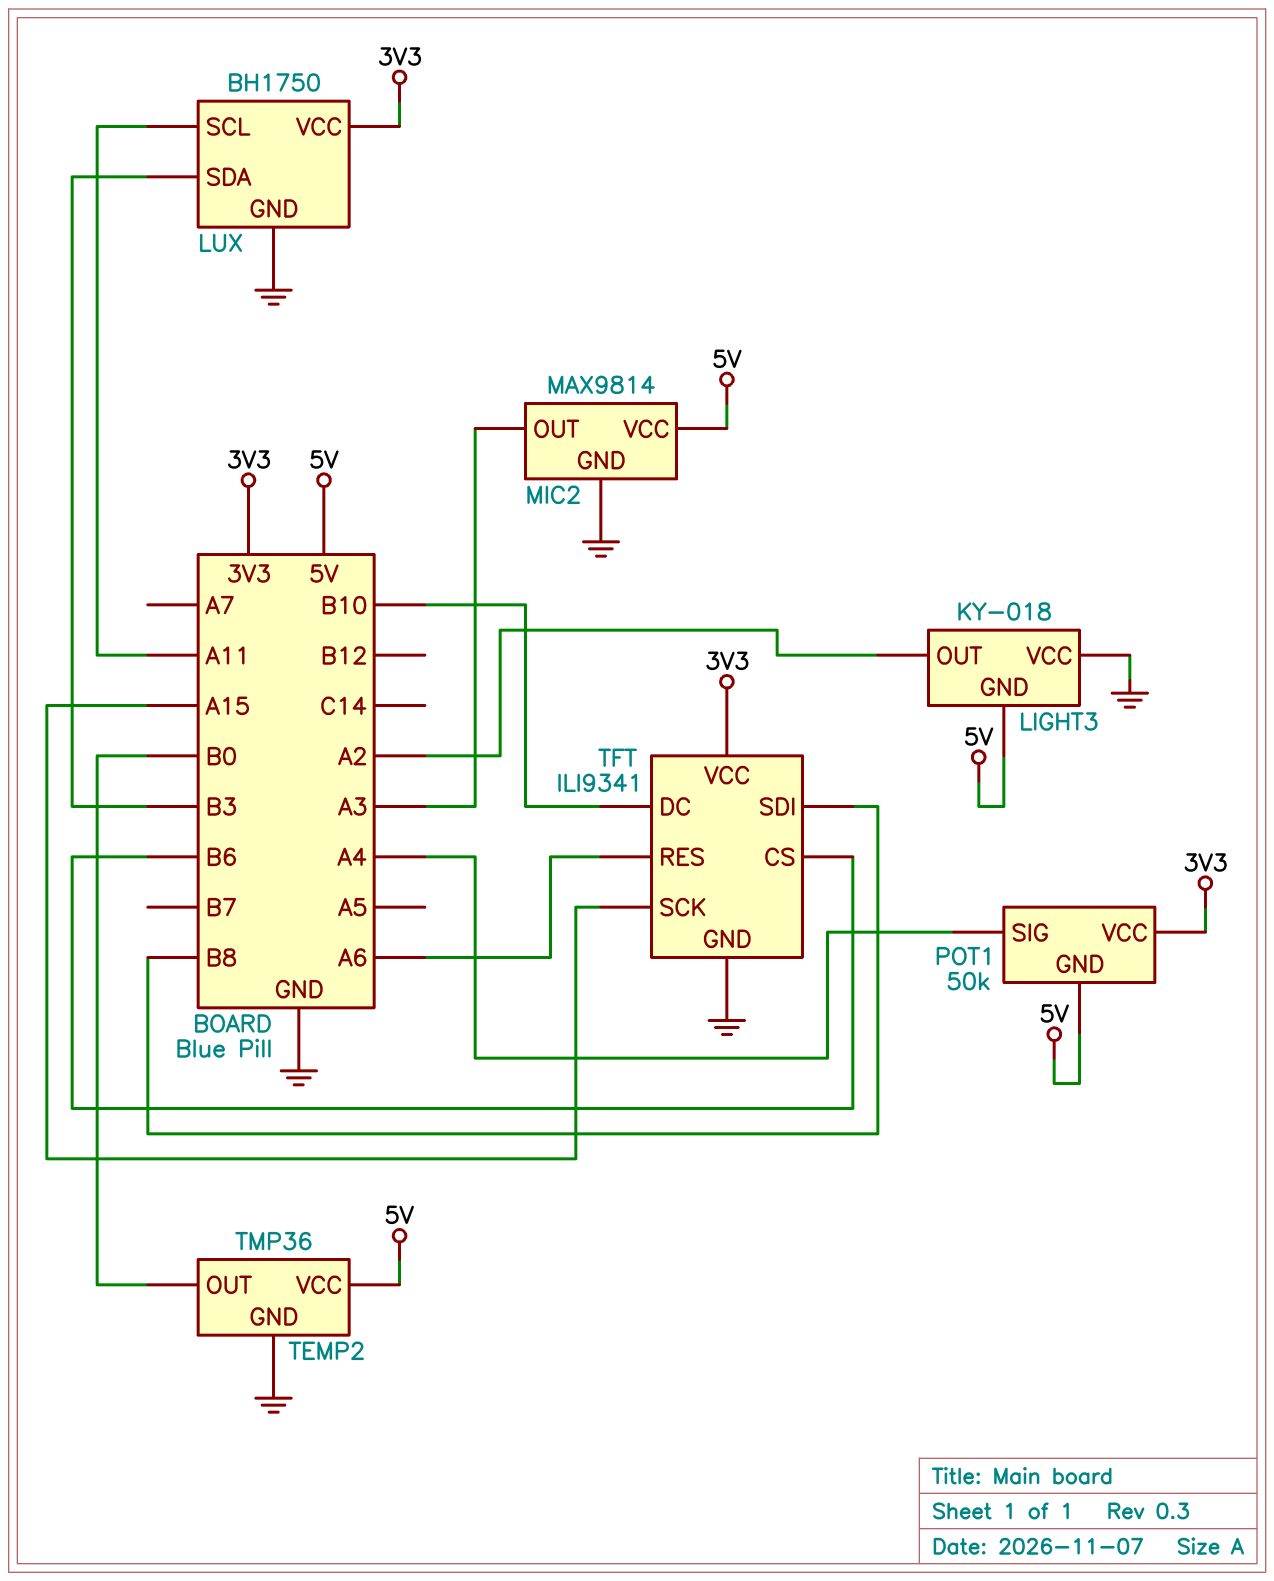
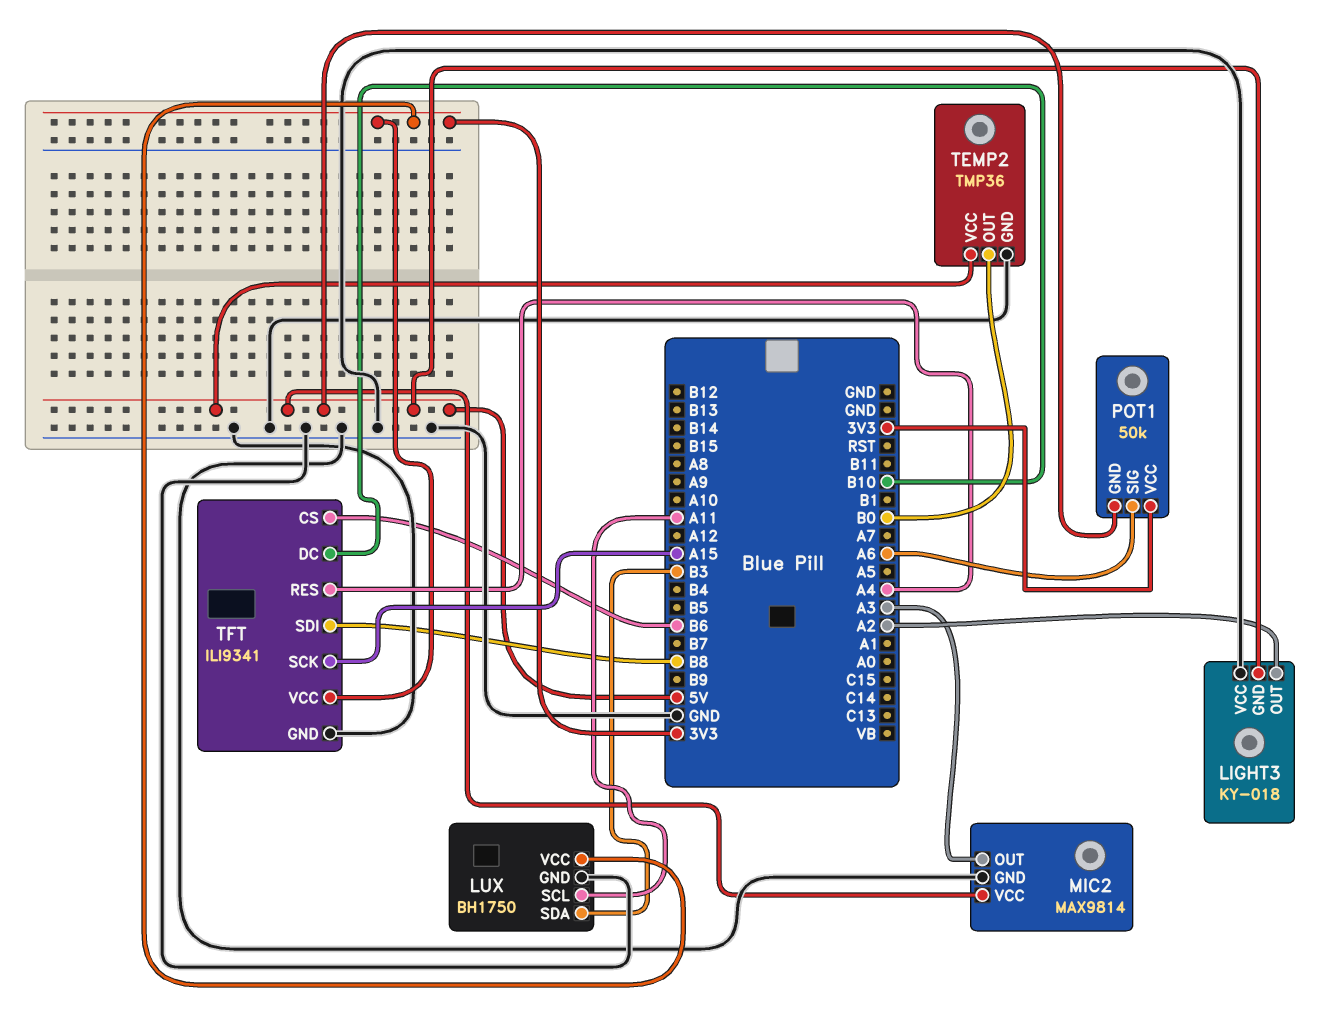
POT1 pin SIG: A4 -> A6
TFT pin RES: A6 -> A4

